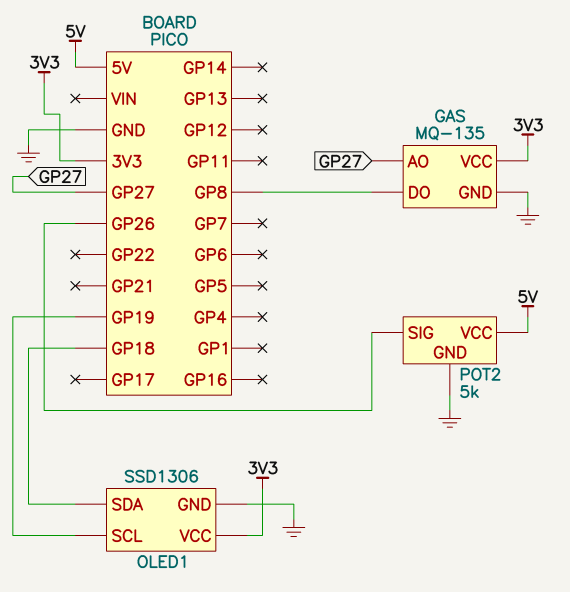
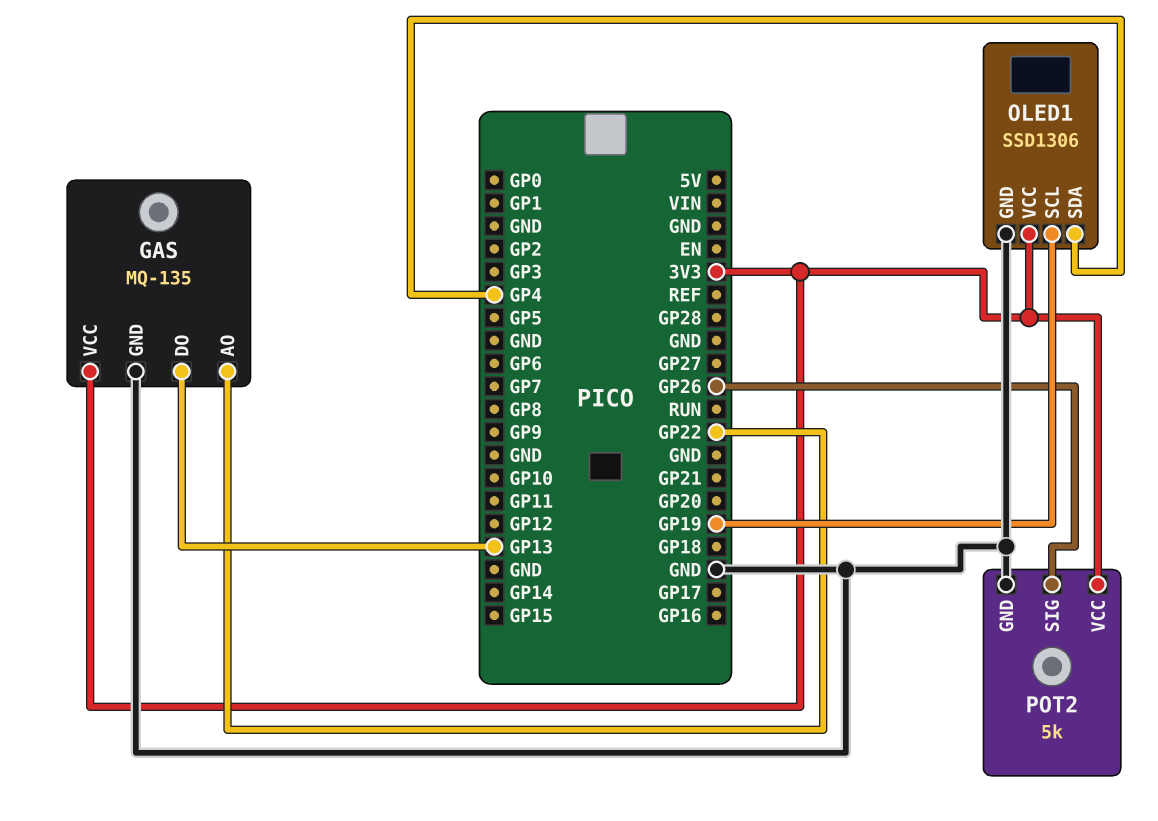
GAS pin AO: GP27 -> GP22
GAS pin DO: GP8 -> GP13
OLED1 pin SDA: GP18 -> GP4
POT2 pin VCC: 5V -> 3V3

